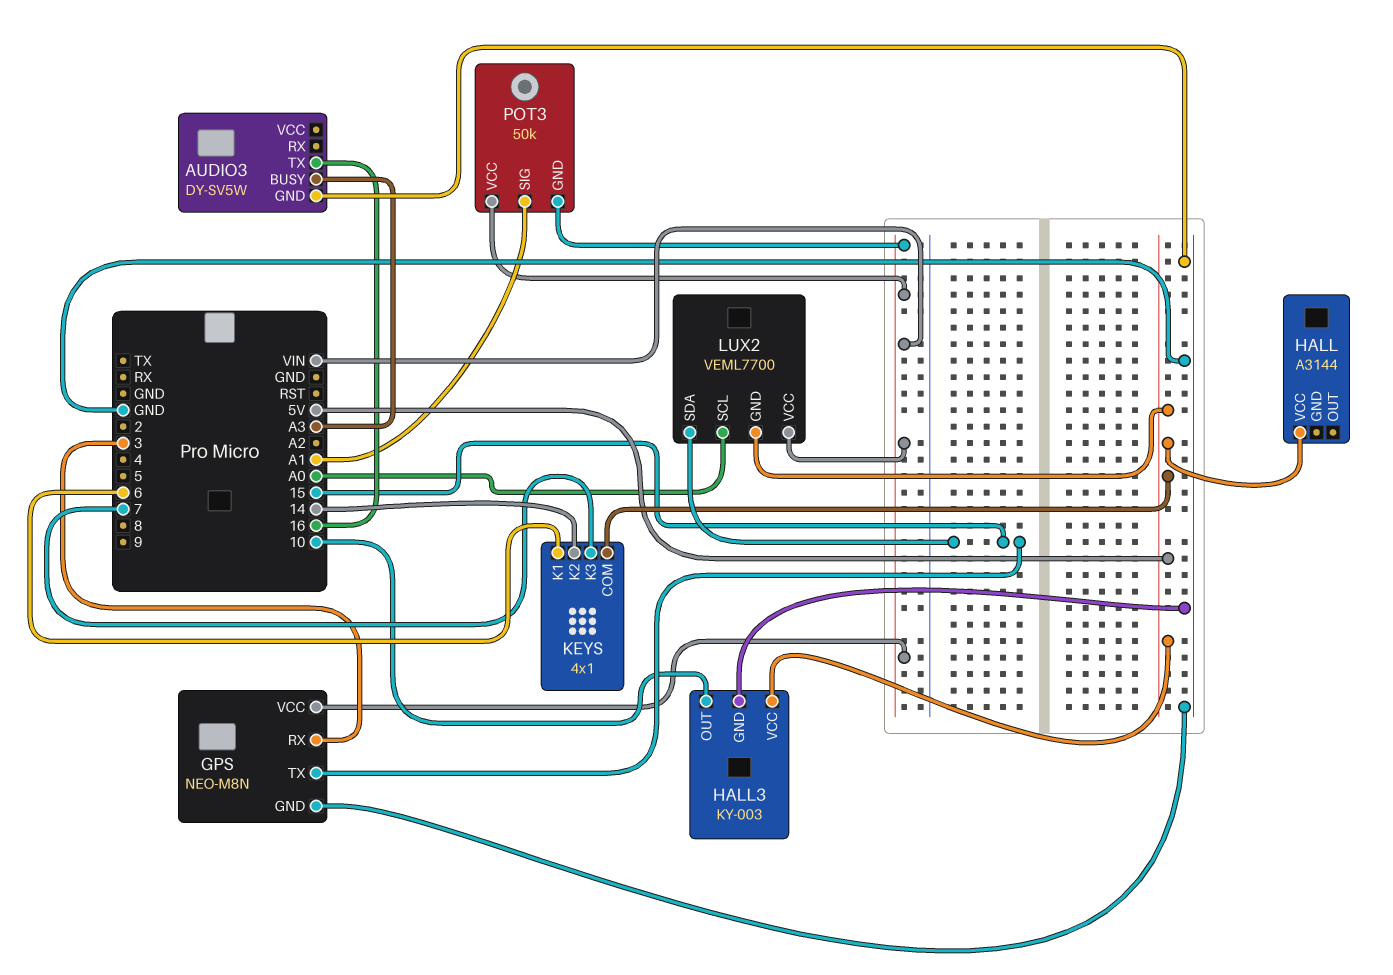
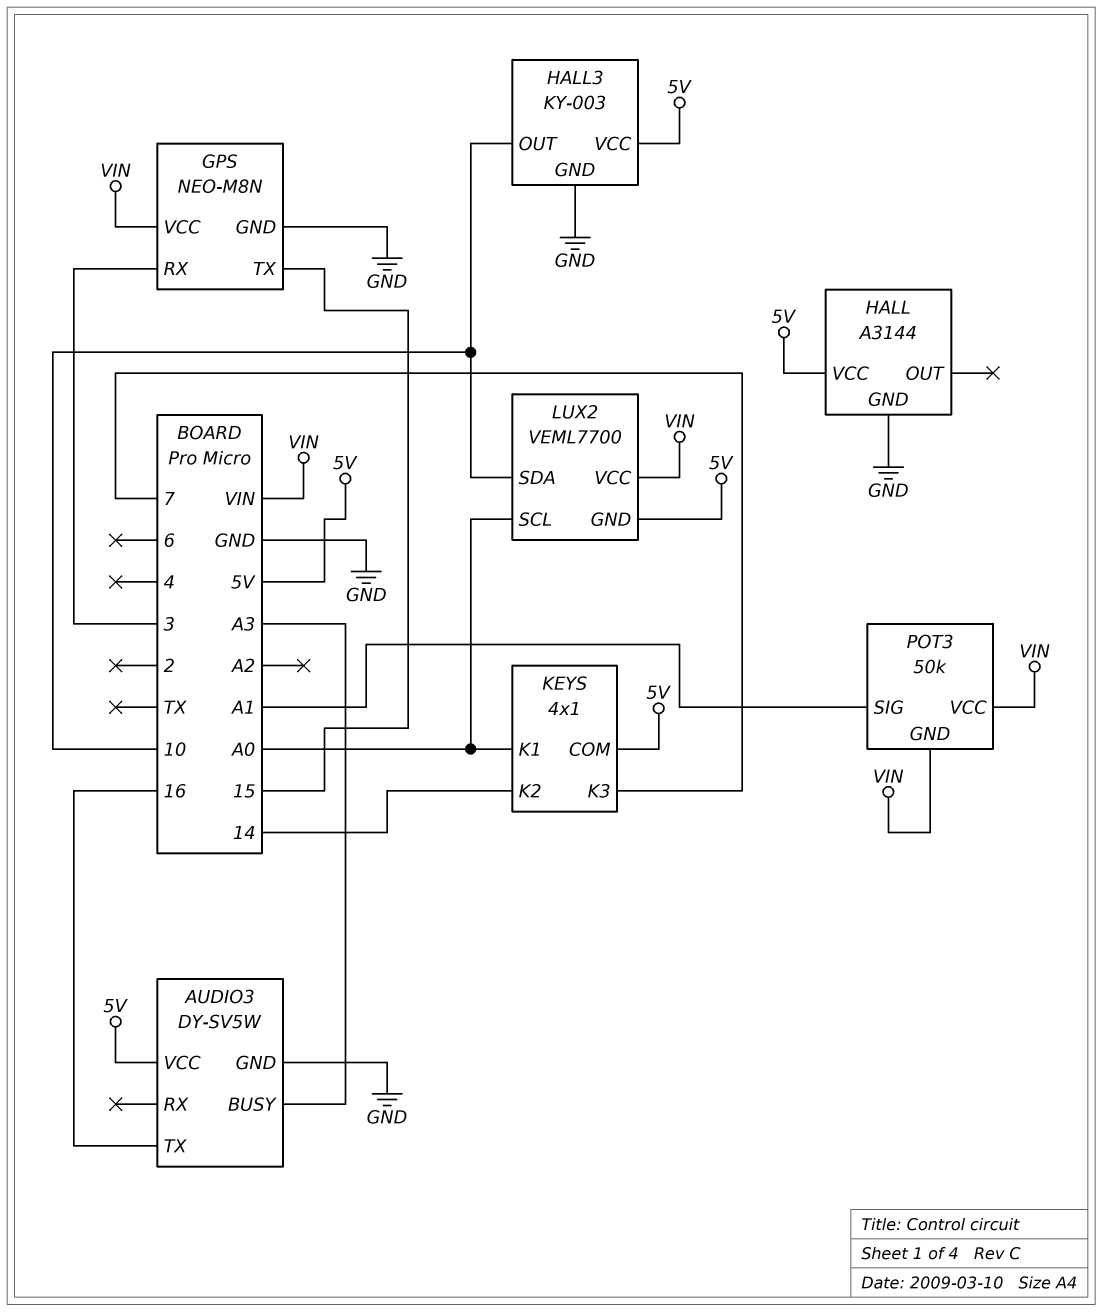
AUDIO3 pin VCC: none -> 5V
HALL pin GND: none -> GND
KEYS pin K1: 6 -> A0
LUX2 pin SDA: 15 -> 10

